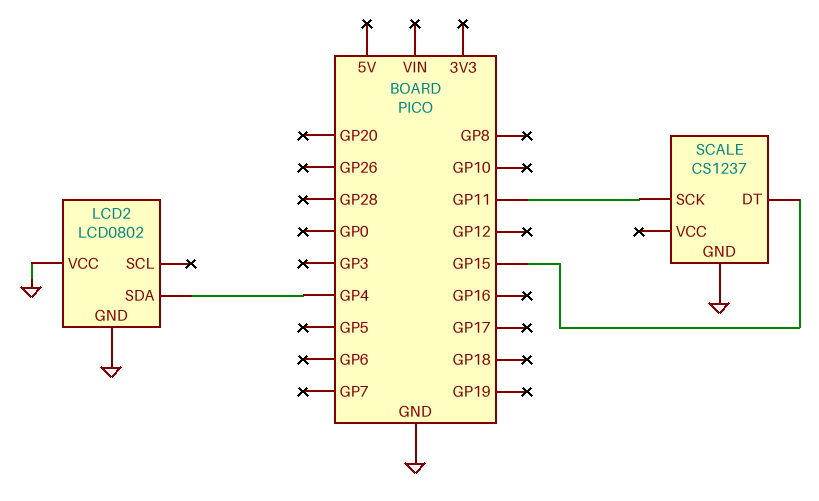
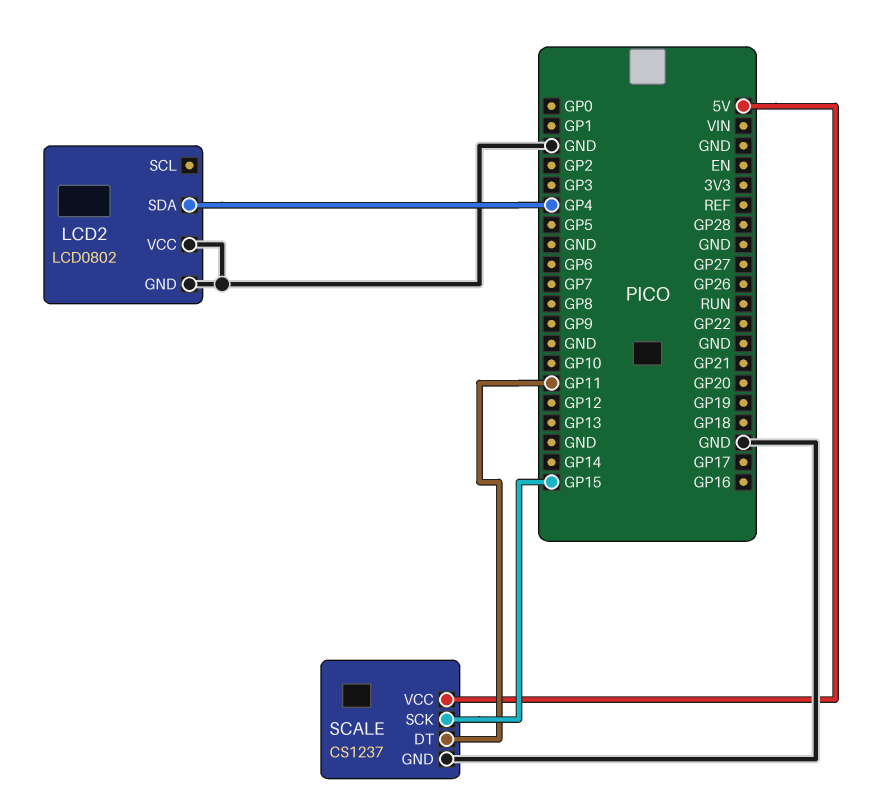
SCALE pin DT: GP15 -> GP11
SCALE pin SCK: GP11 -> GP15
SCALE pin VCC: none -> 5V

